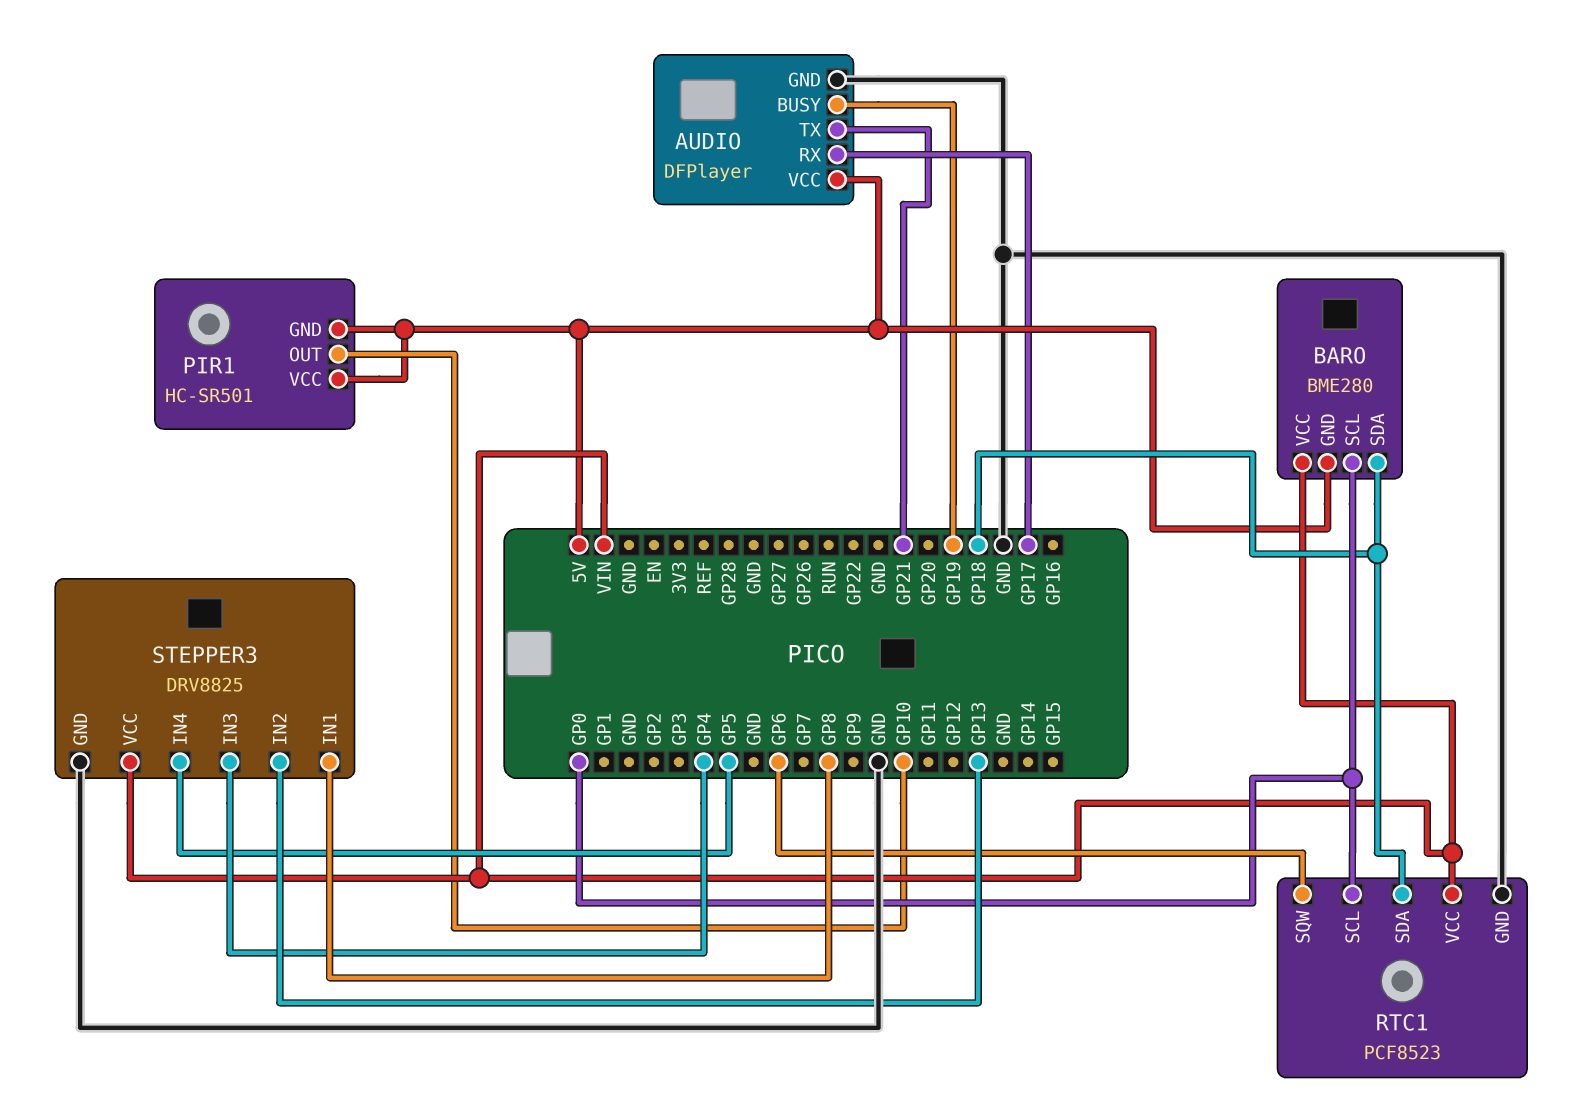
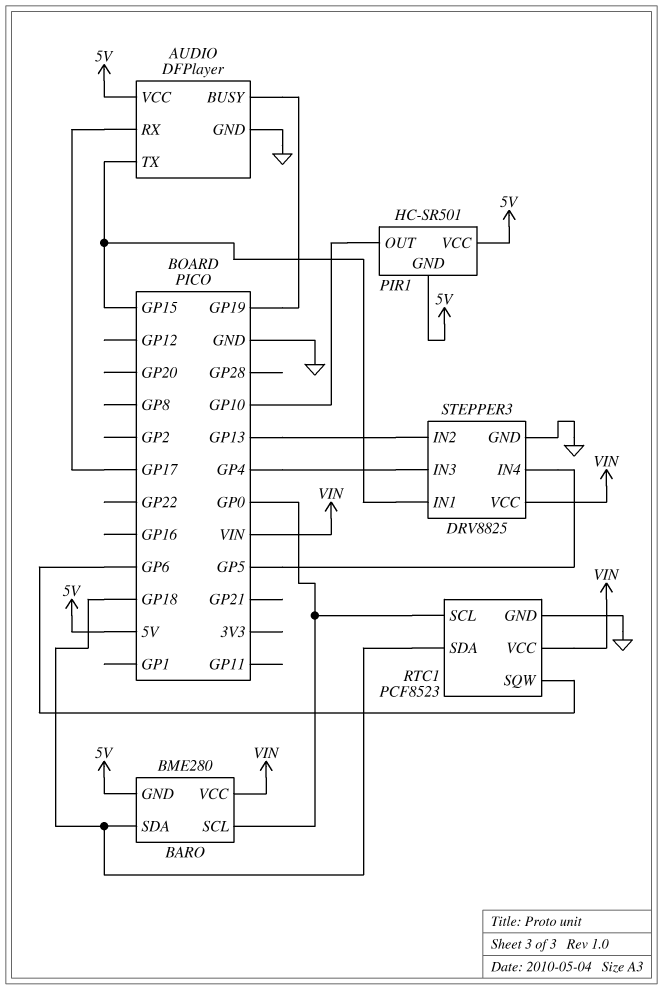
AUDIO pin TX: GP21 -> GP15
STEPPER3 pin IN1: GP8 -> GP15

